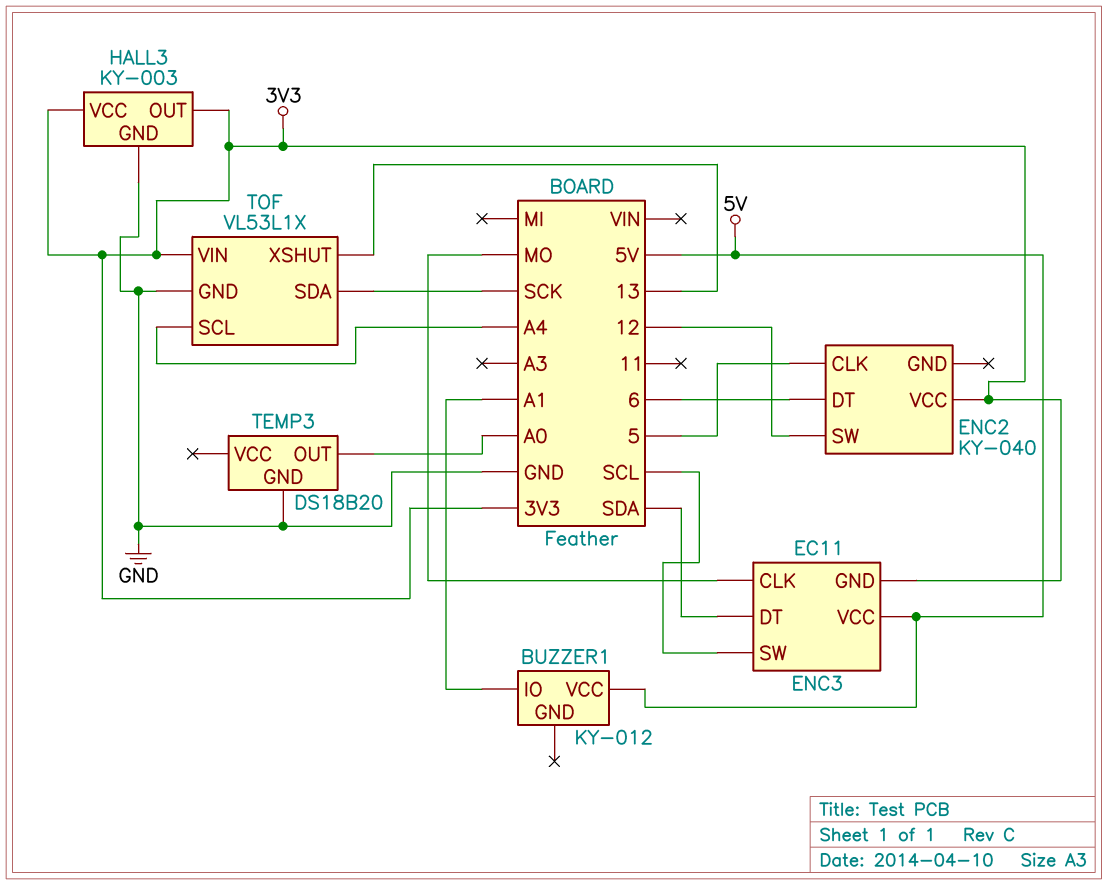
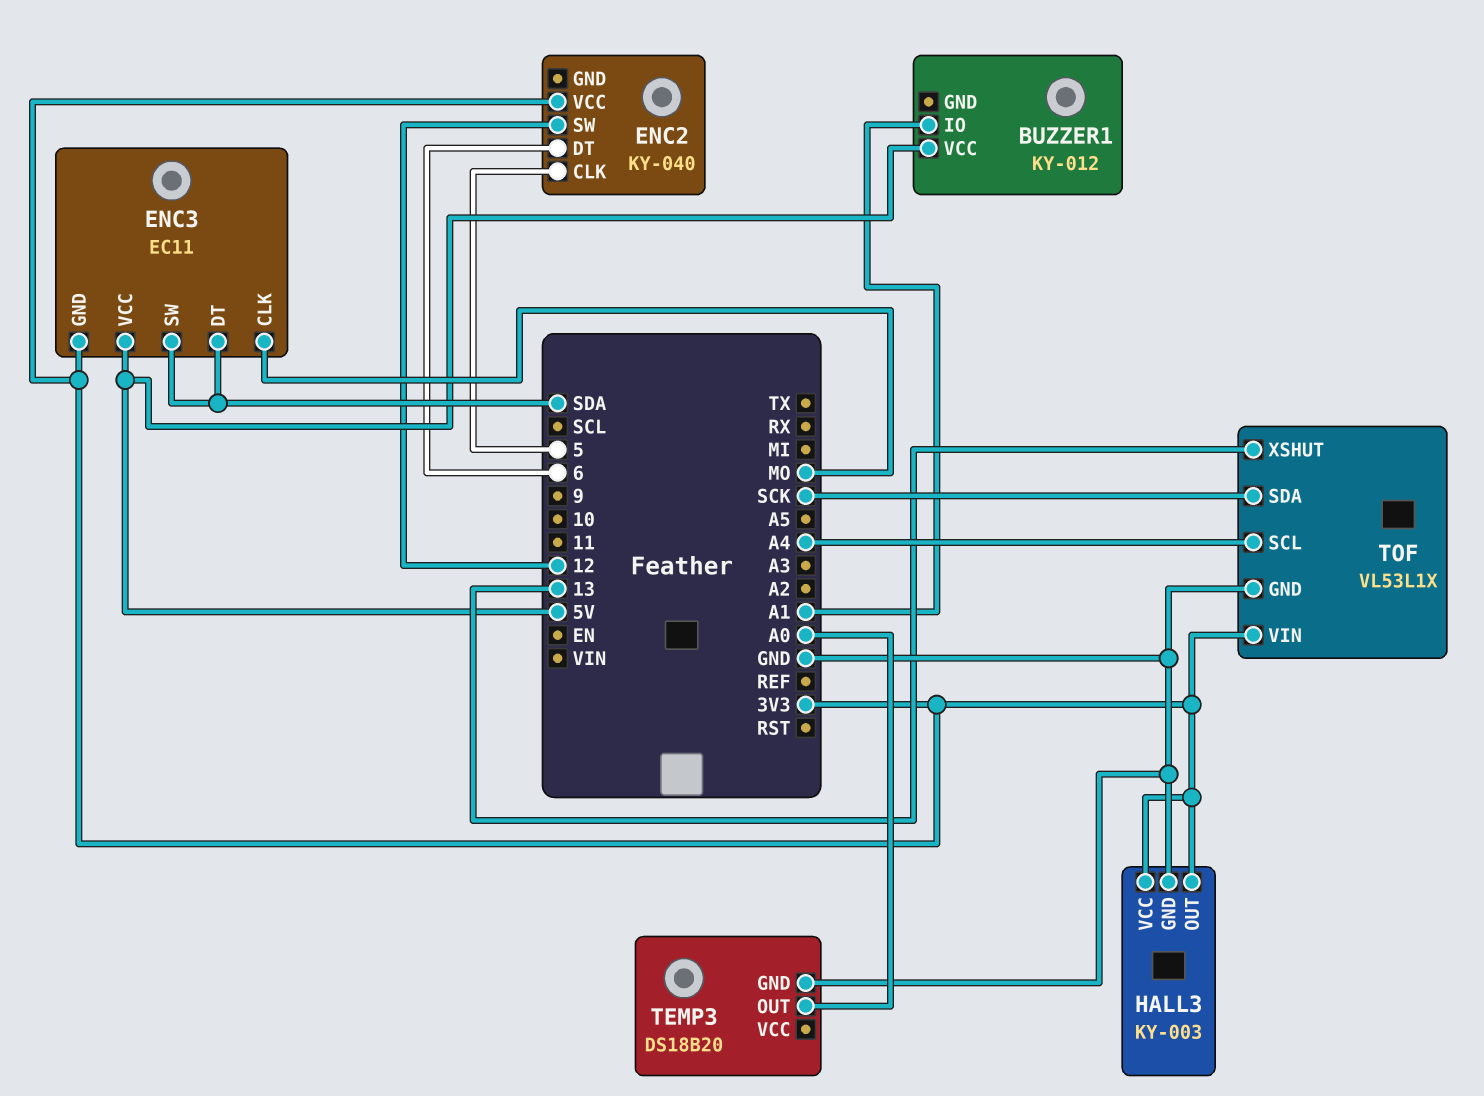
ENC3 pin SW: SCL -> SDA

